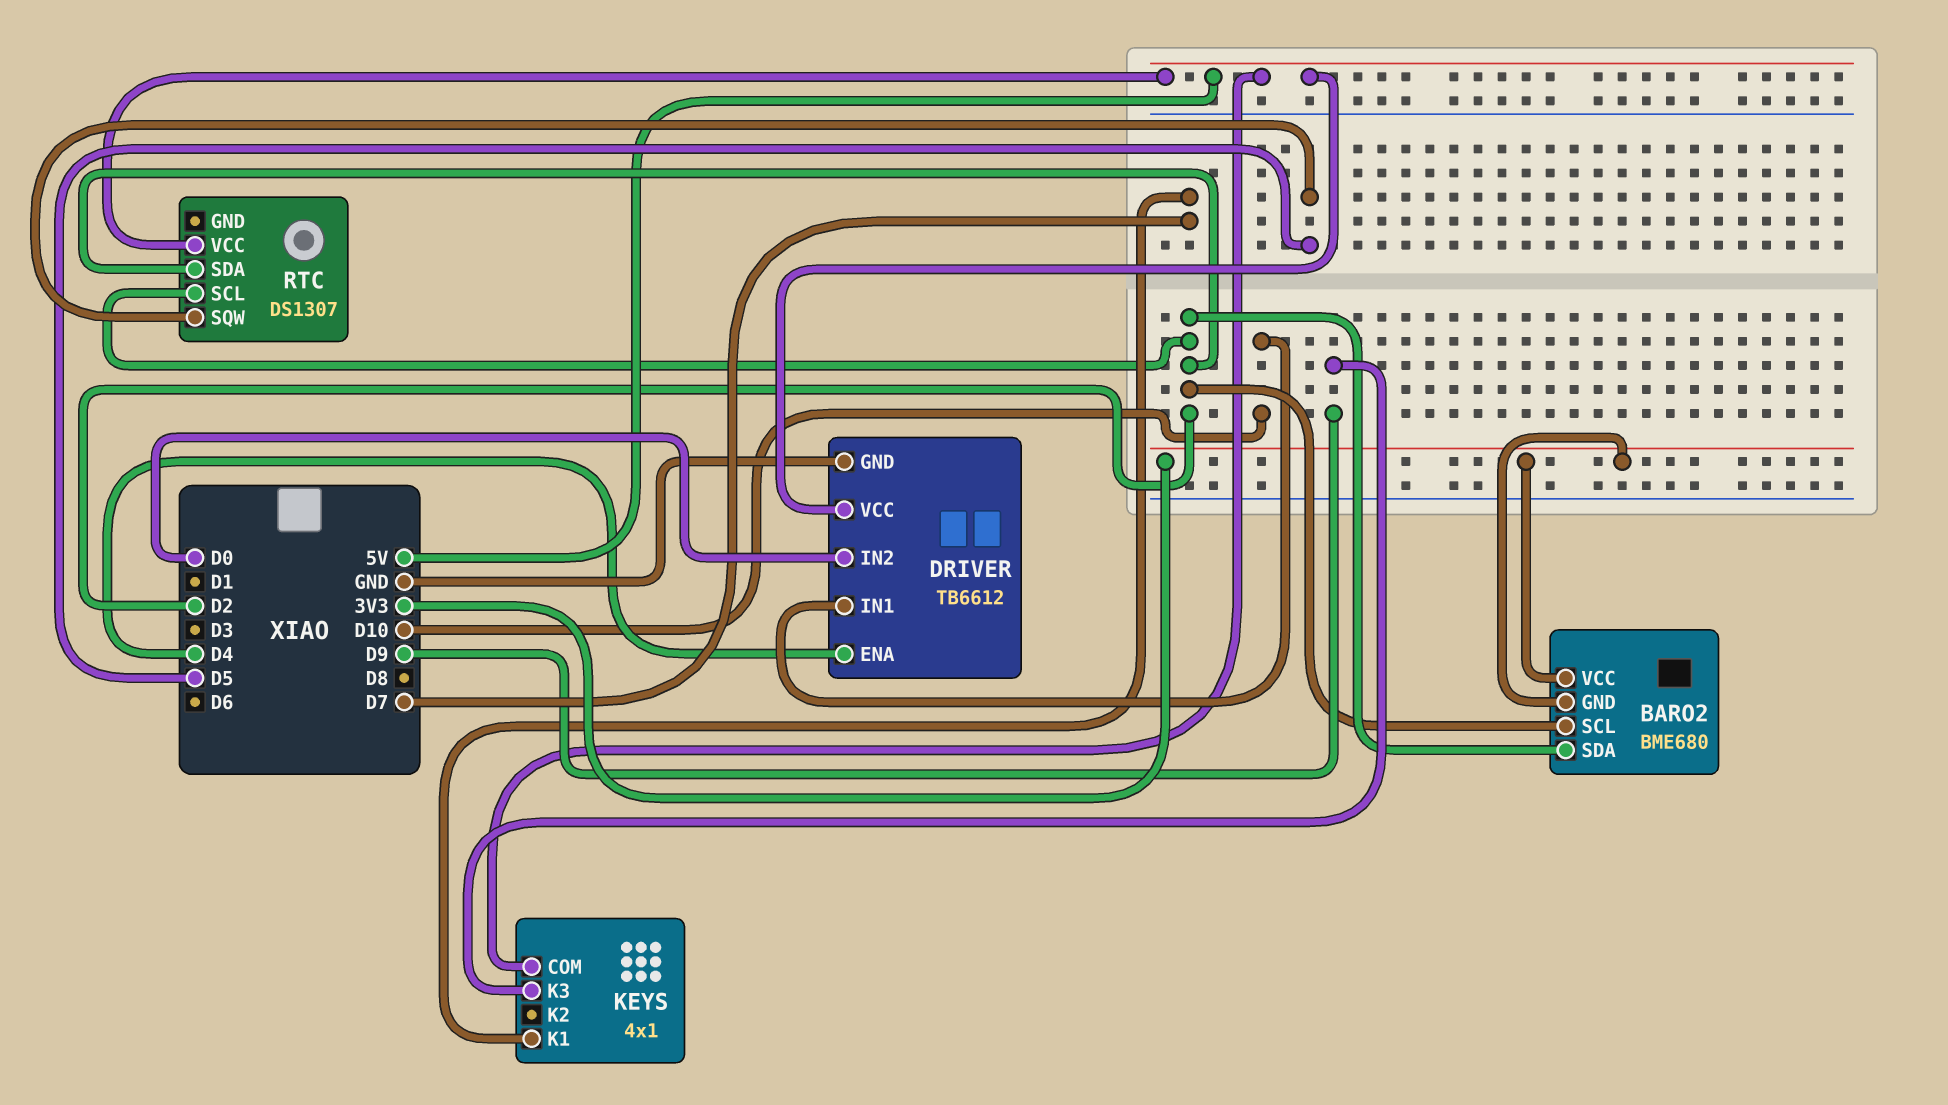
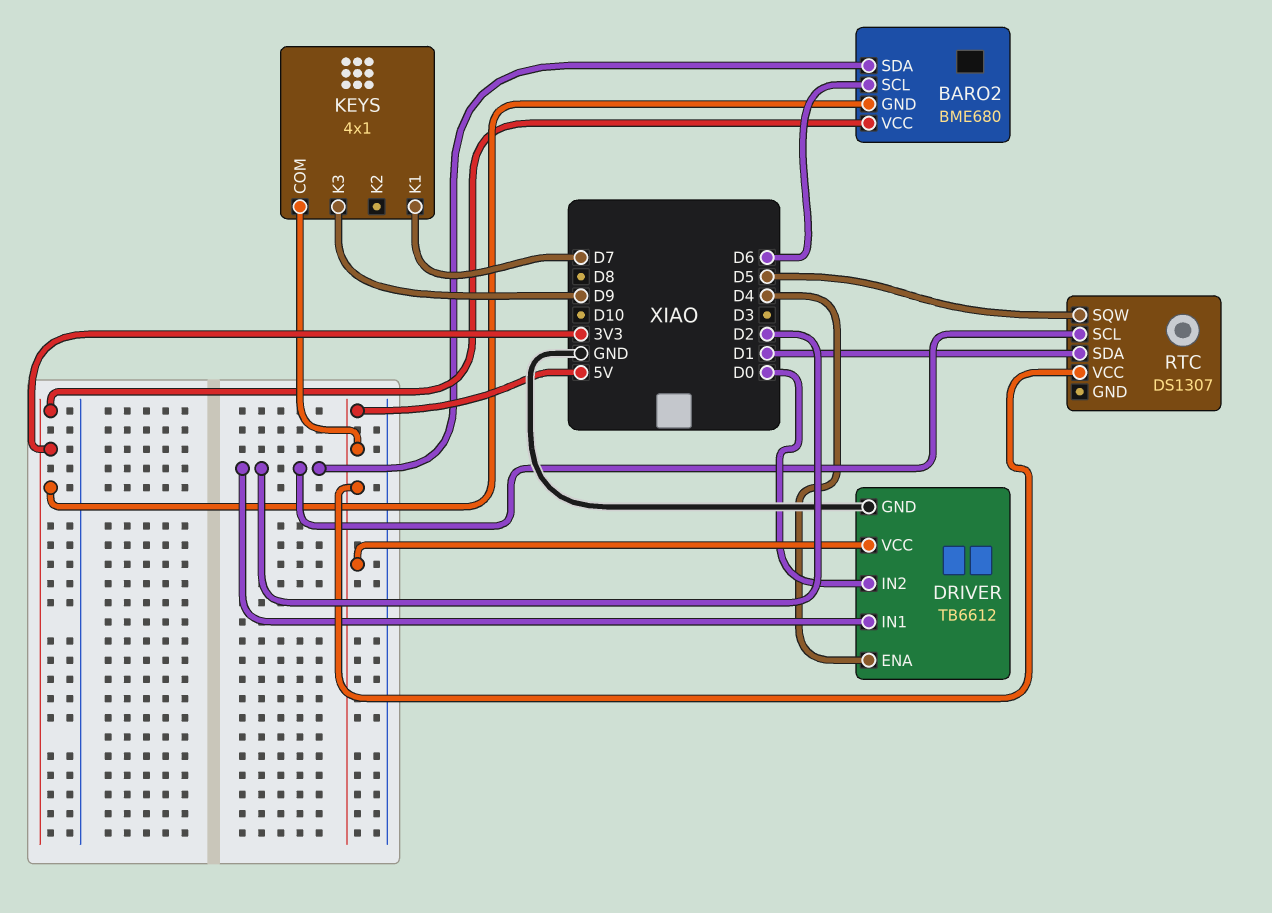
BARO2 pin SCL: D2 -> D6
DRIVER pin IN1: D10 -> D2
RTC pin SDA: D2 -> D1

